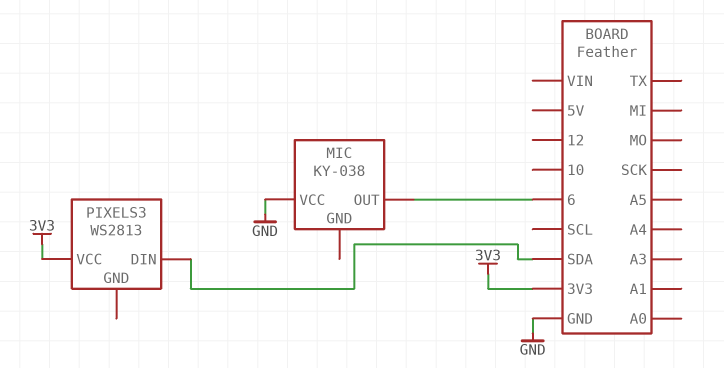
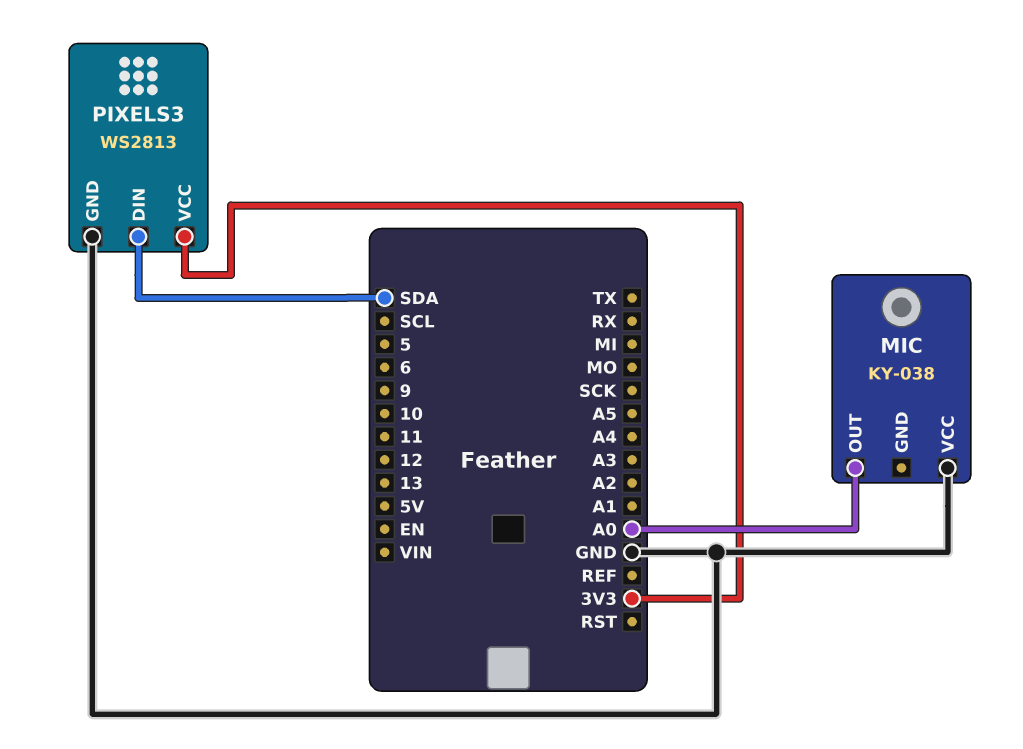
MIC pin OUT: 6 -> A0
PIXELS3 pin GND: none -> GND

